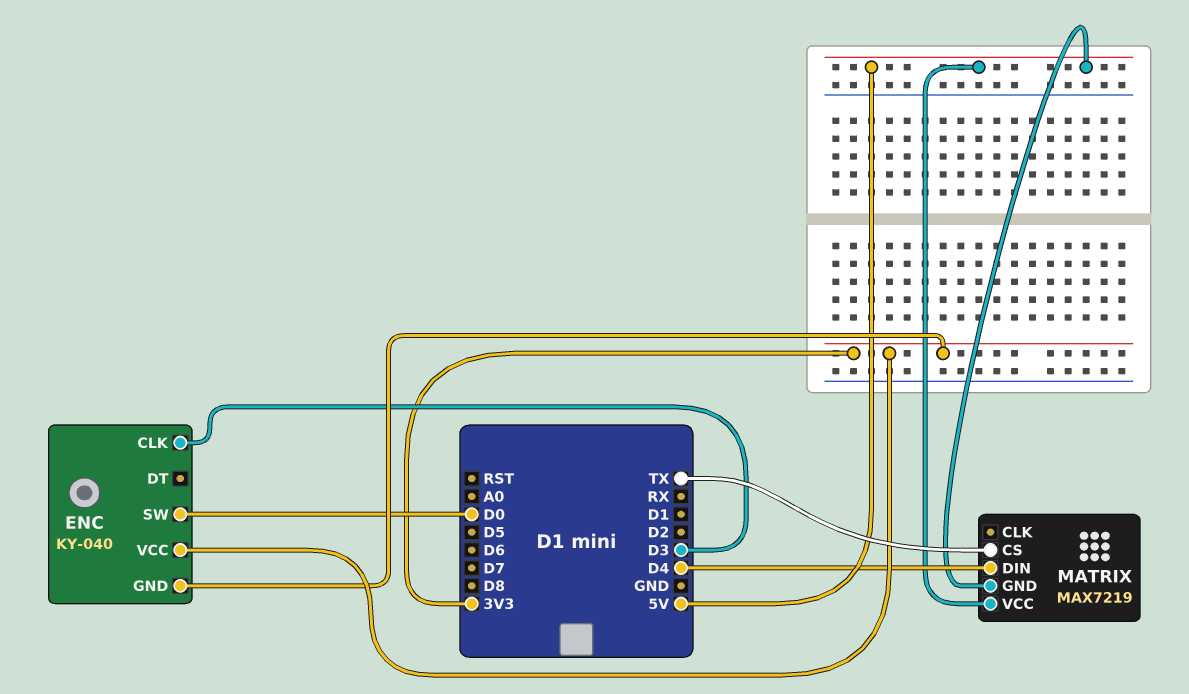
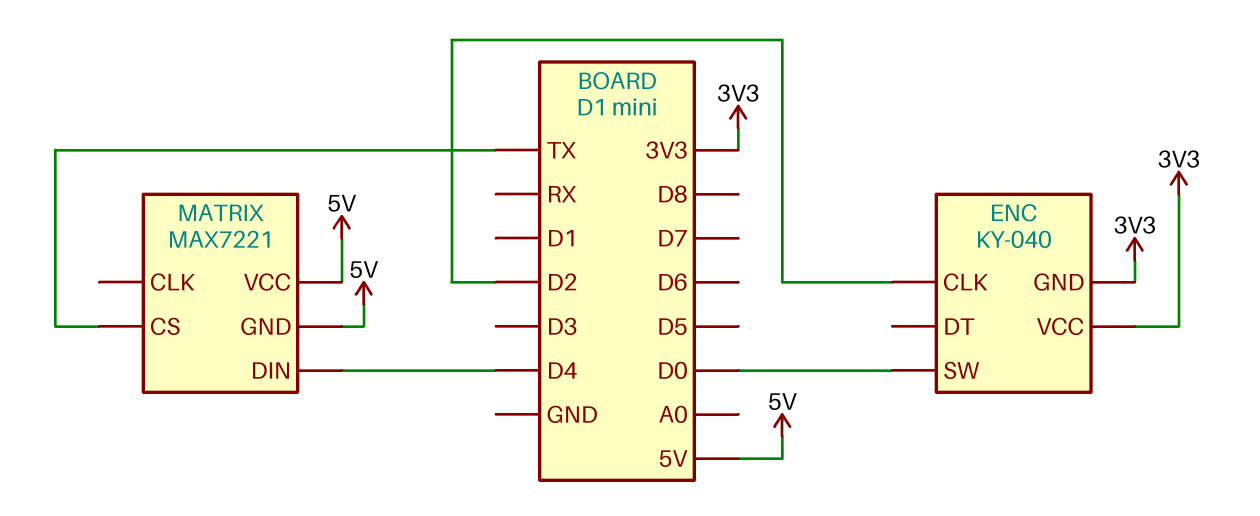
ENC pin CLK: D3 -> D2
MATRIX: MAX7219 -> MAX7221

